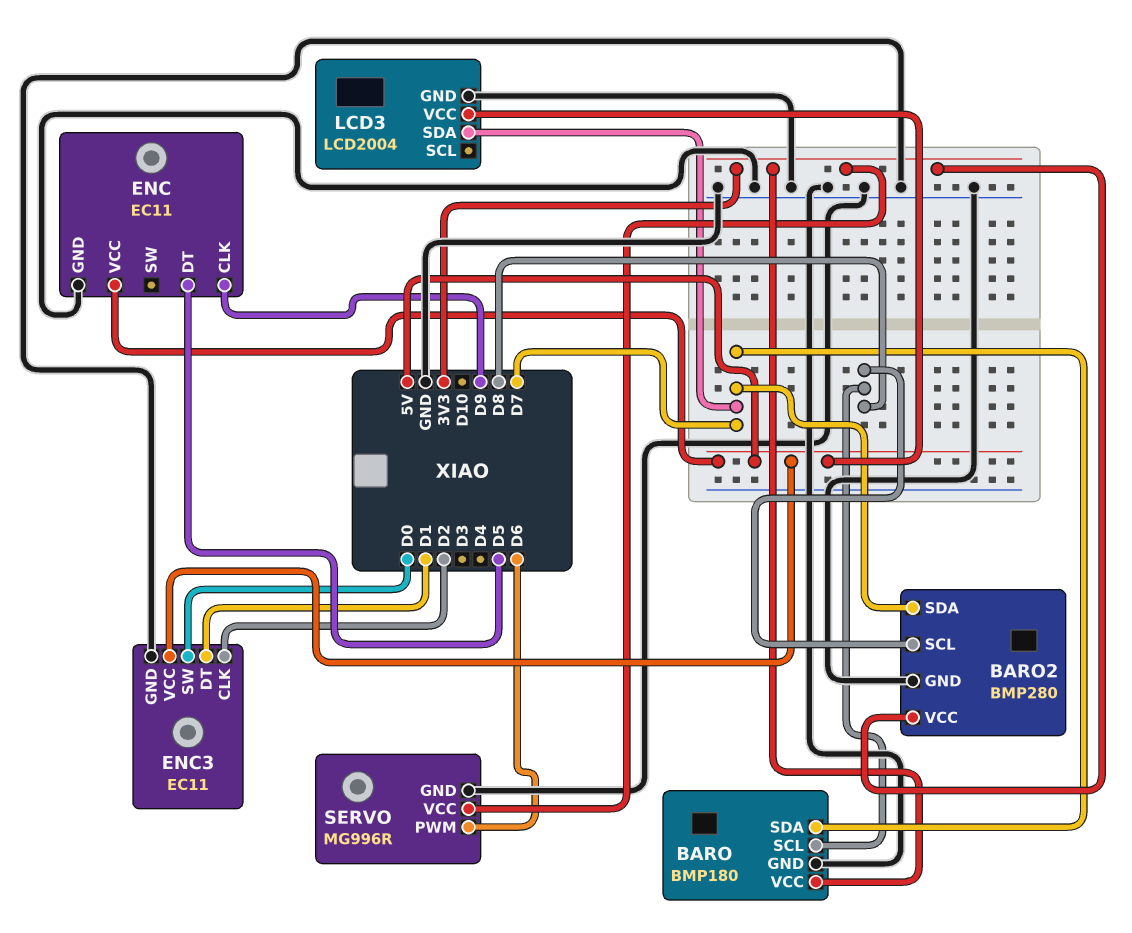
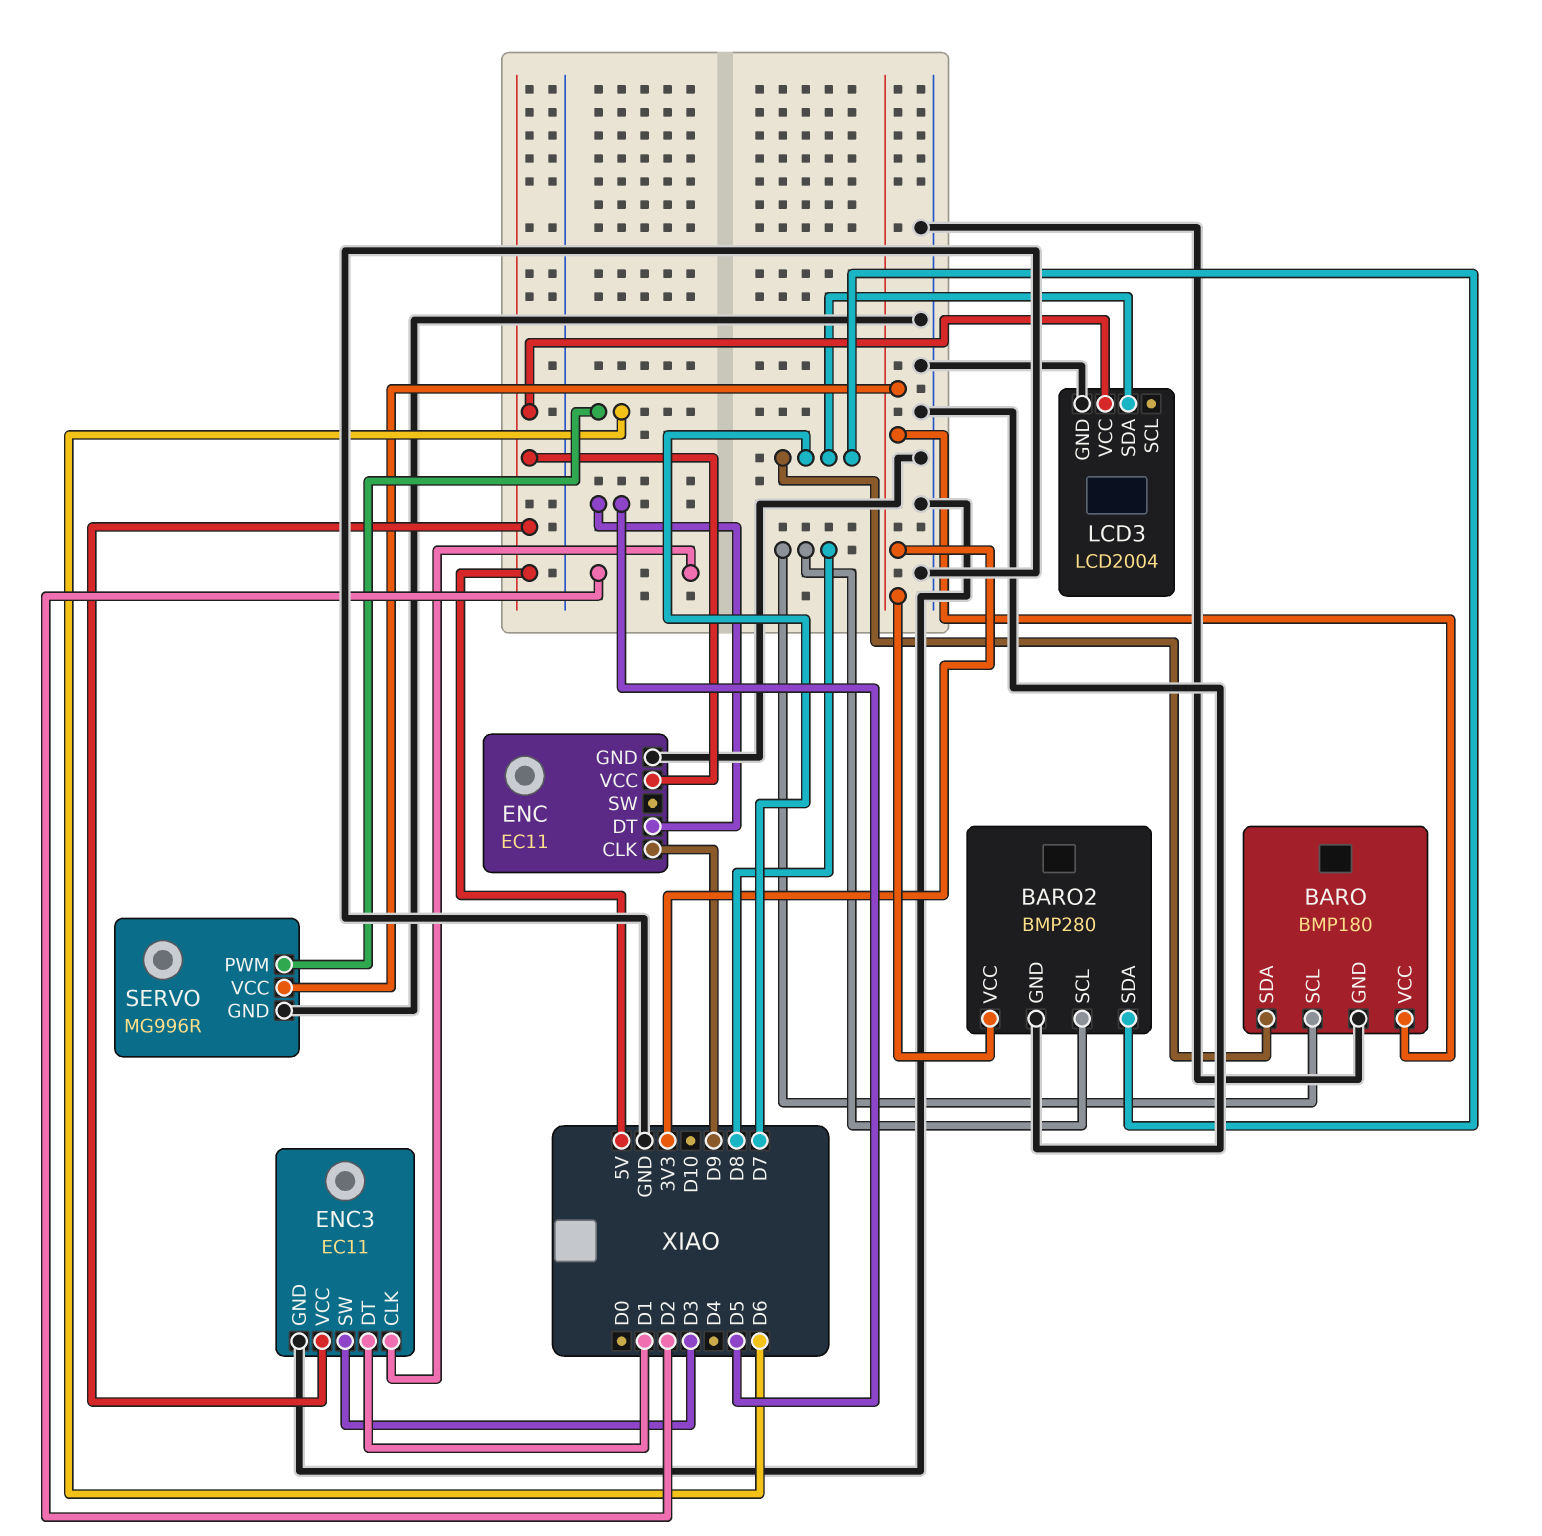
ENC3 pin SW: D0 -> D3

